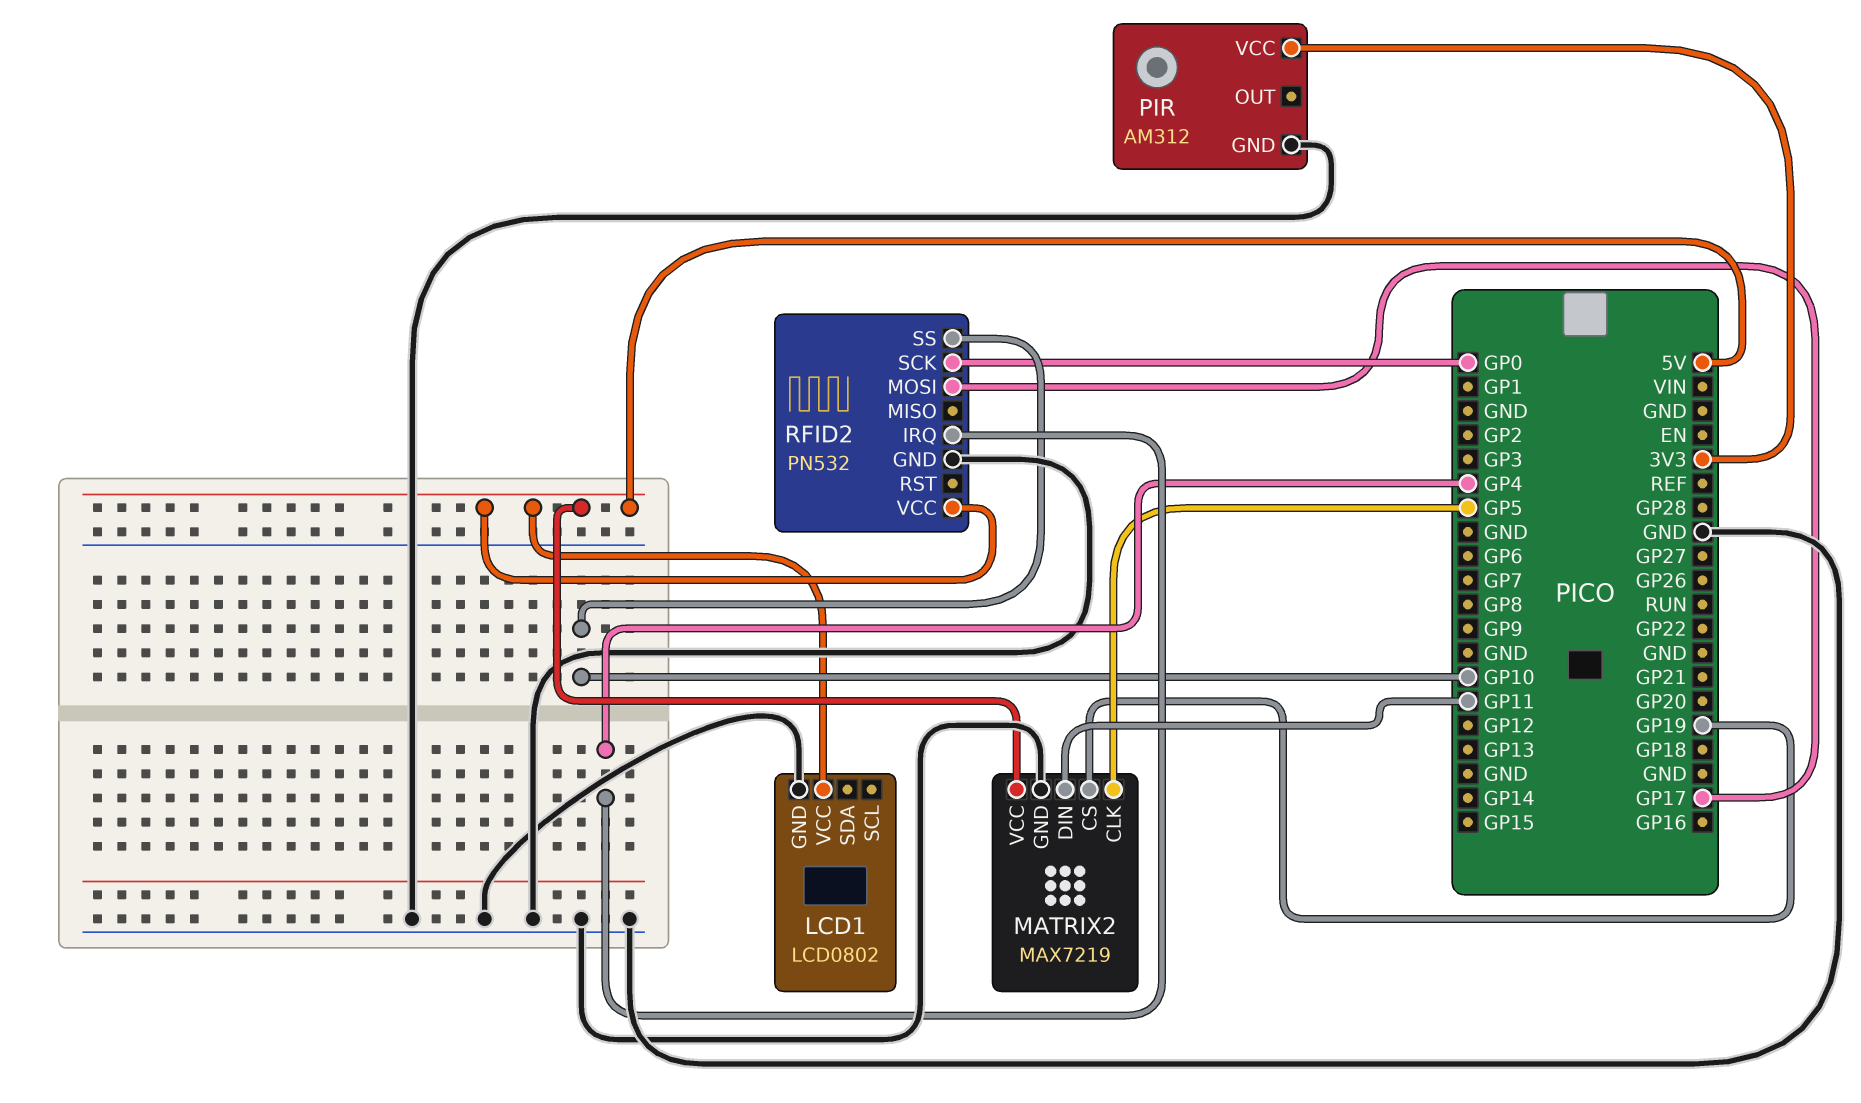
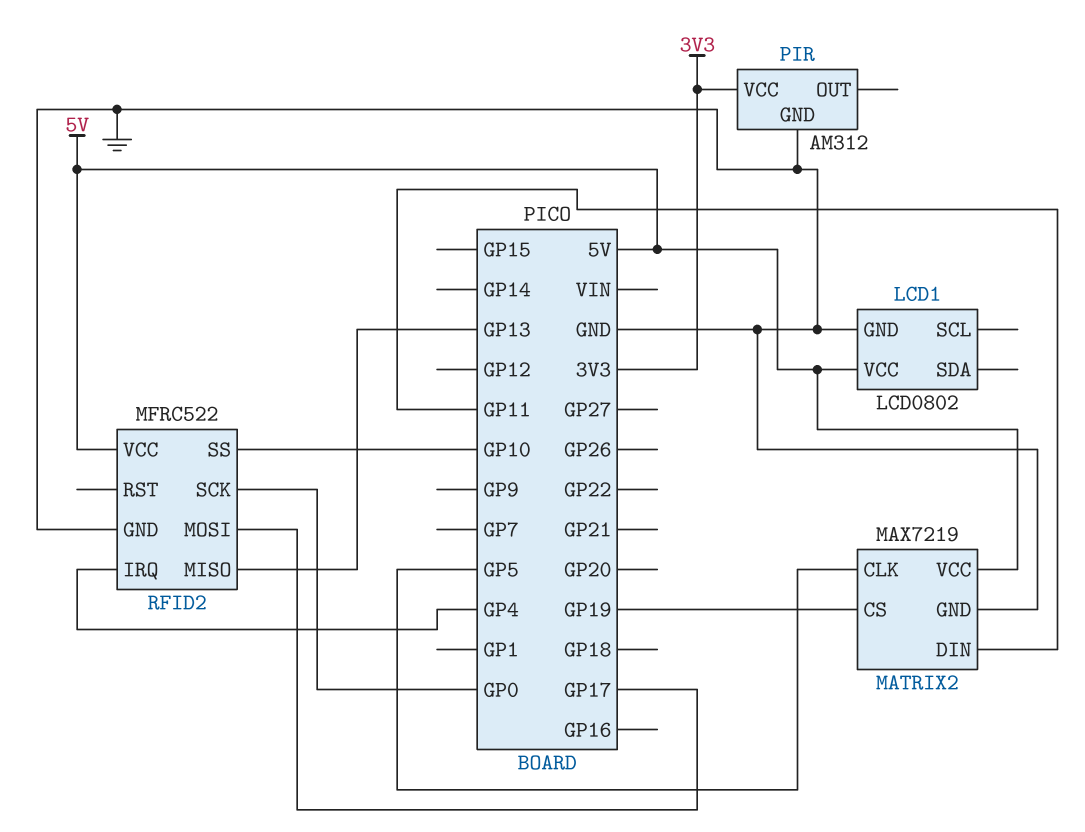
RFID2: PN532 -> MFRC522
RFID2 pin MISO: none -> GP13

